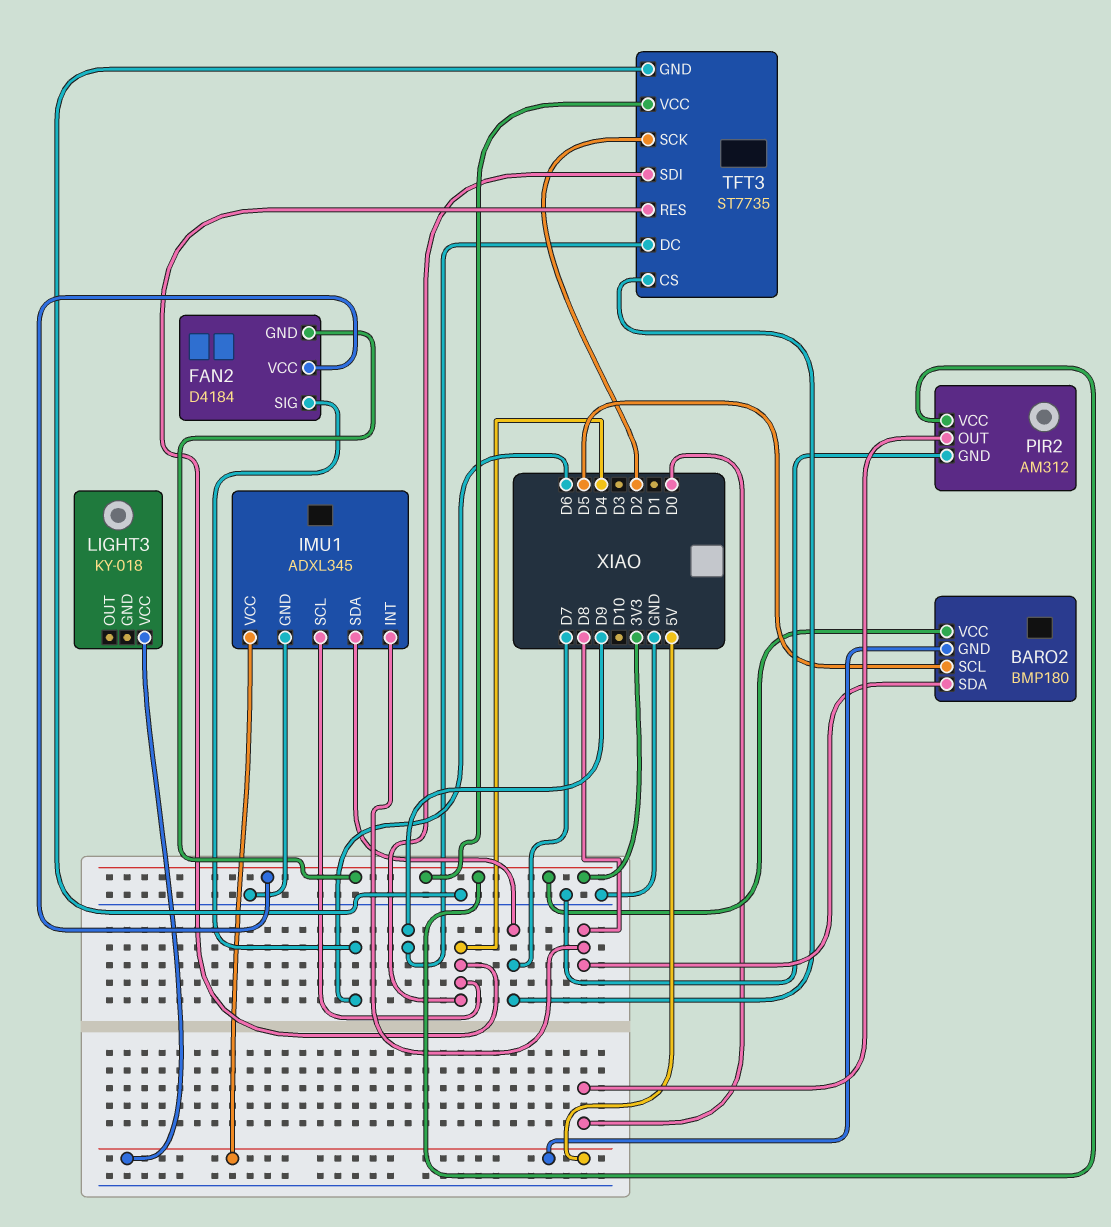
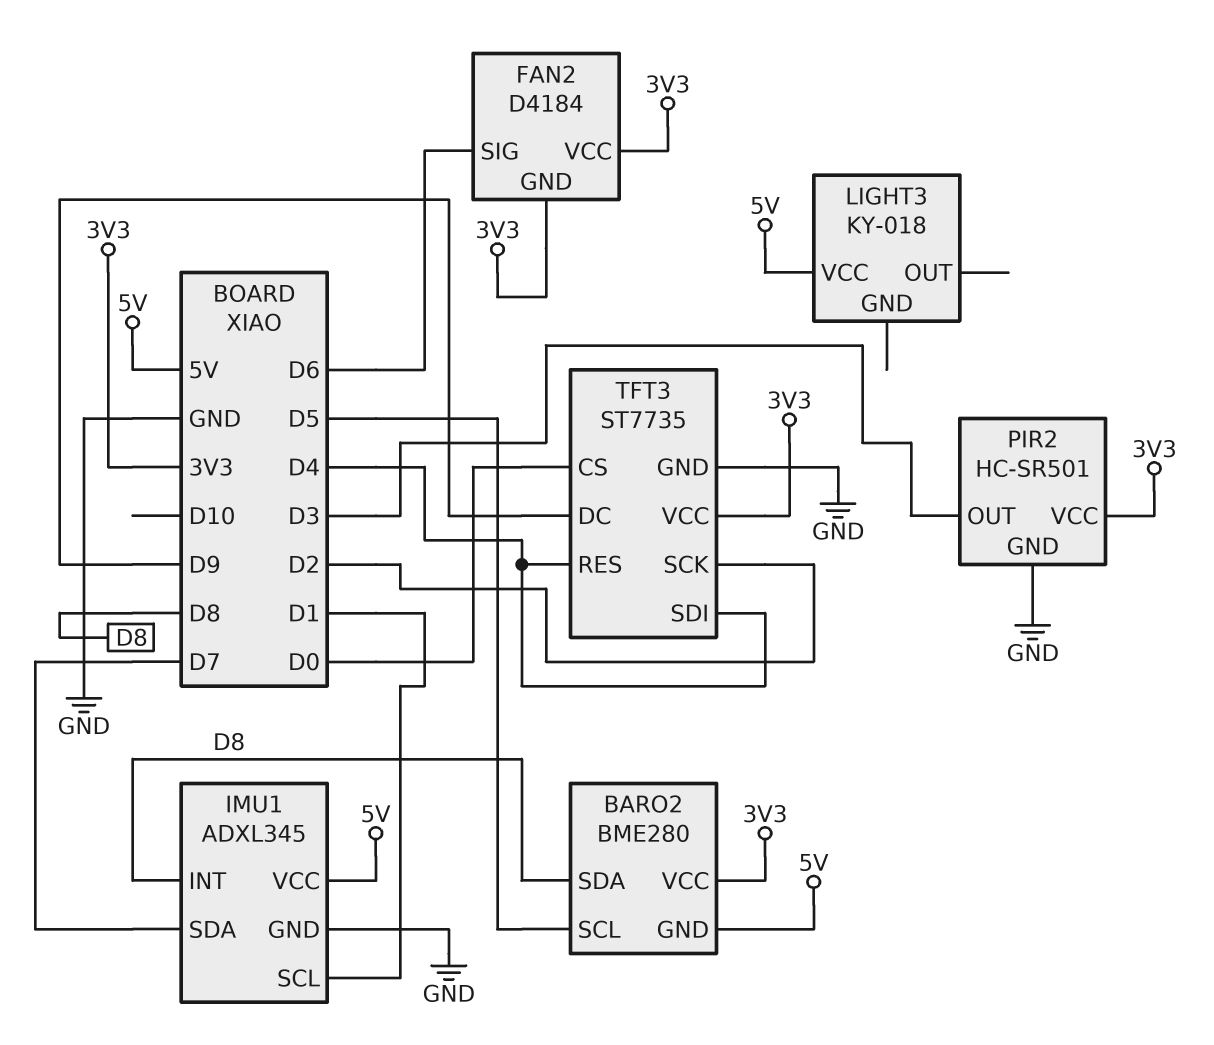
BARO2: BMP180 -> BME280
IMU1 pin SCL: D4 -> D1
PIR2: AM312 -> HC-SR501
PIR2 pin OUT: D0 -> D3
TFT3 pin CS: D7 -> D0

